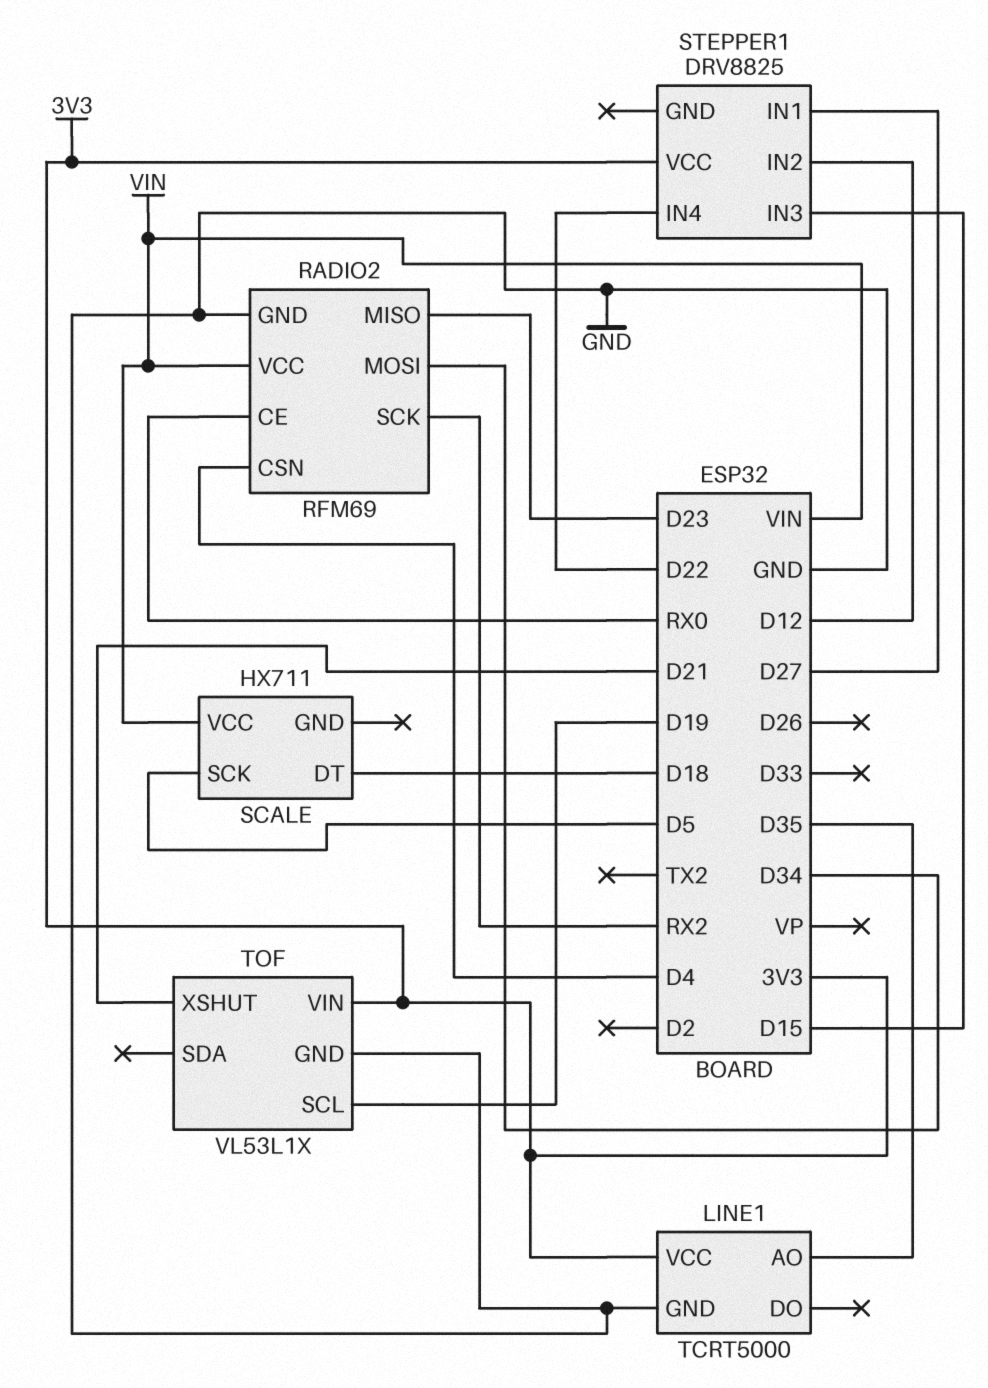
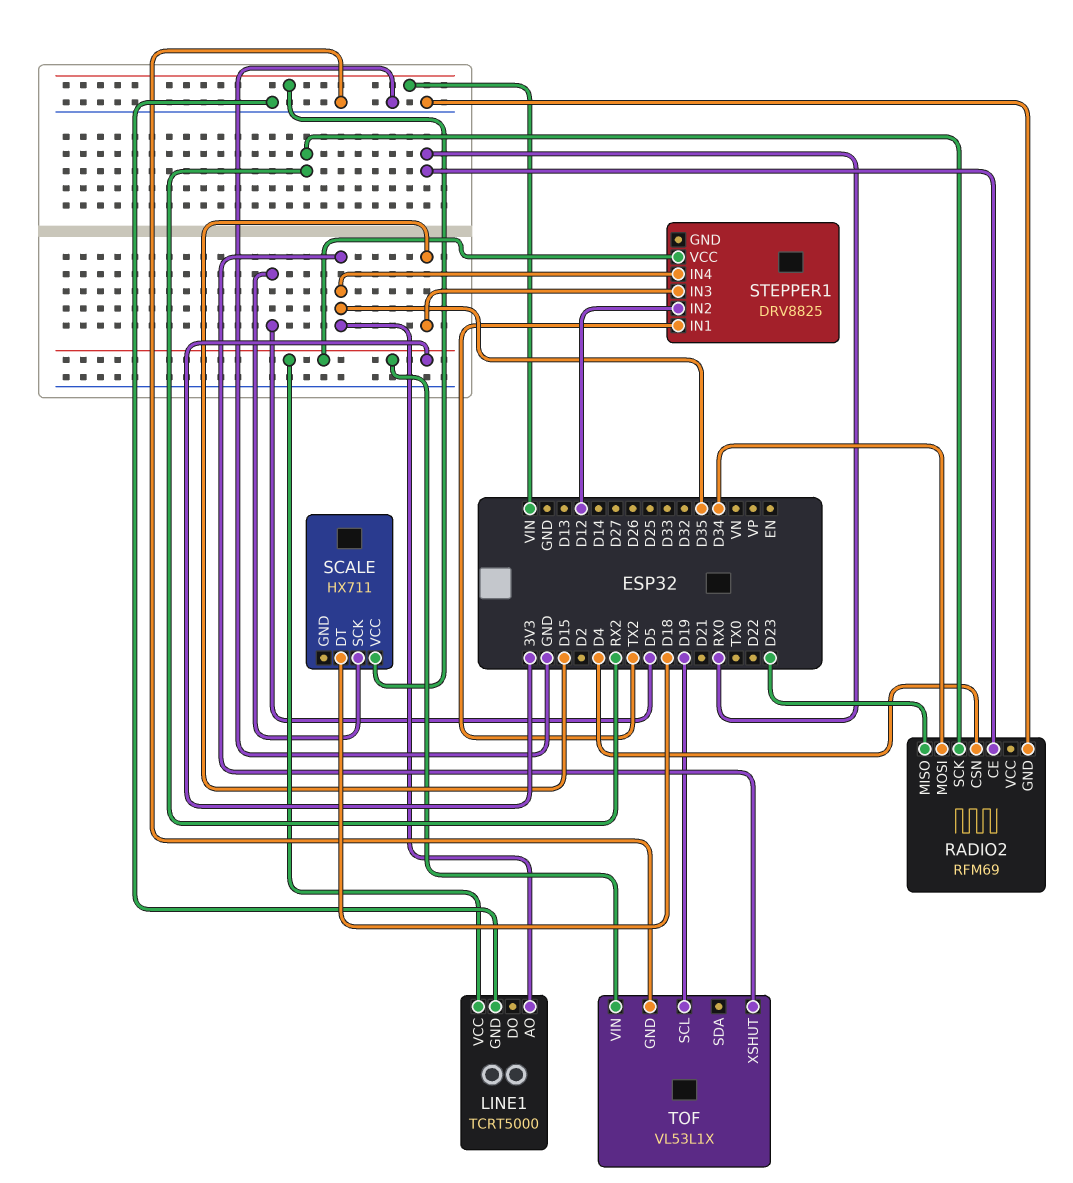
RADIO2 pin VCC: VIN -> none
STEPPER1 pin IN1: D27 -> TX2
STEPPER1 pin IN4: D22 -> D35
TOF pin XSHUT: D21 -> D35

